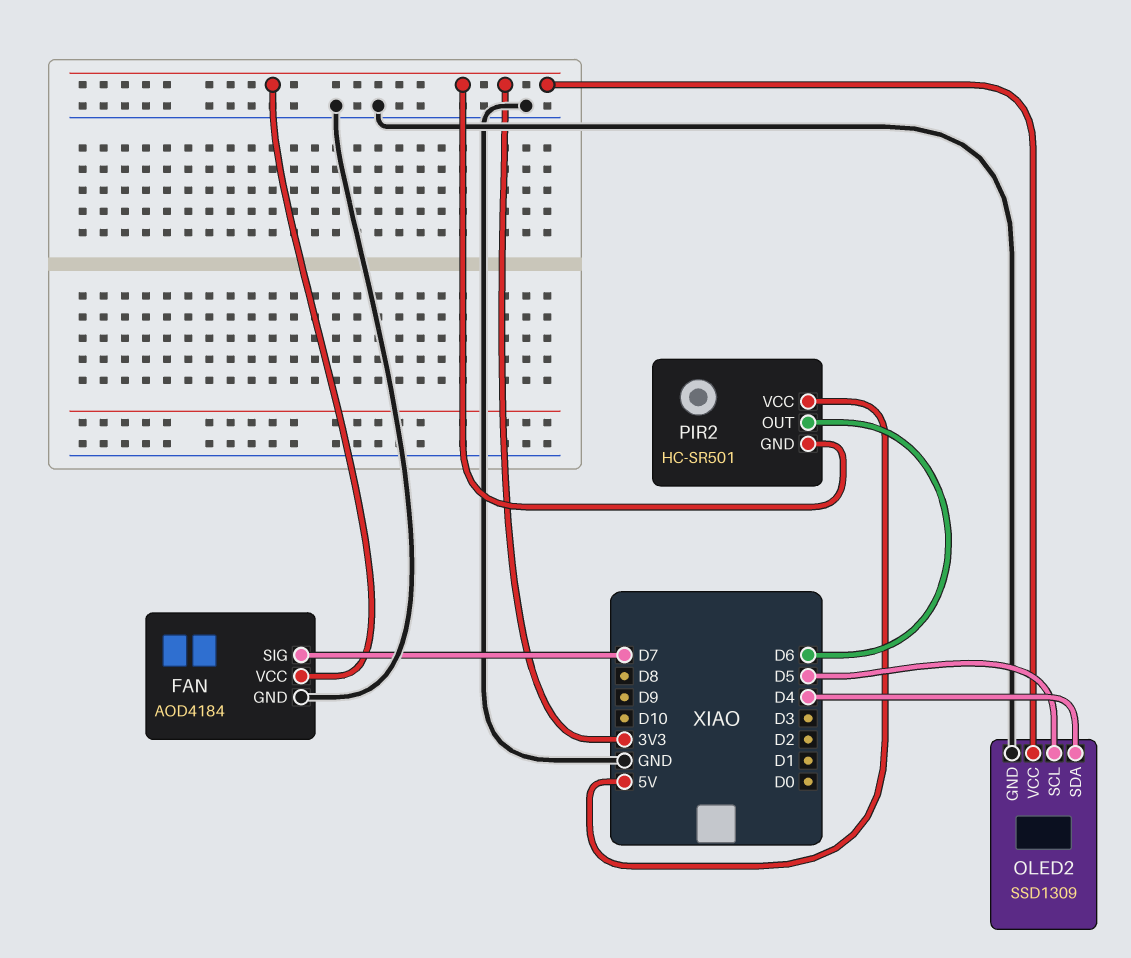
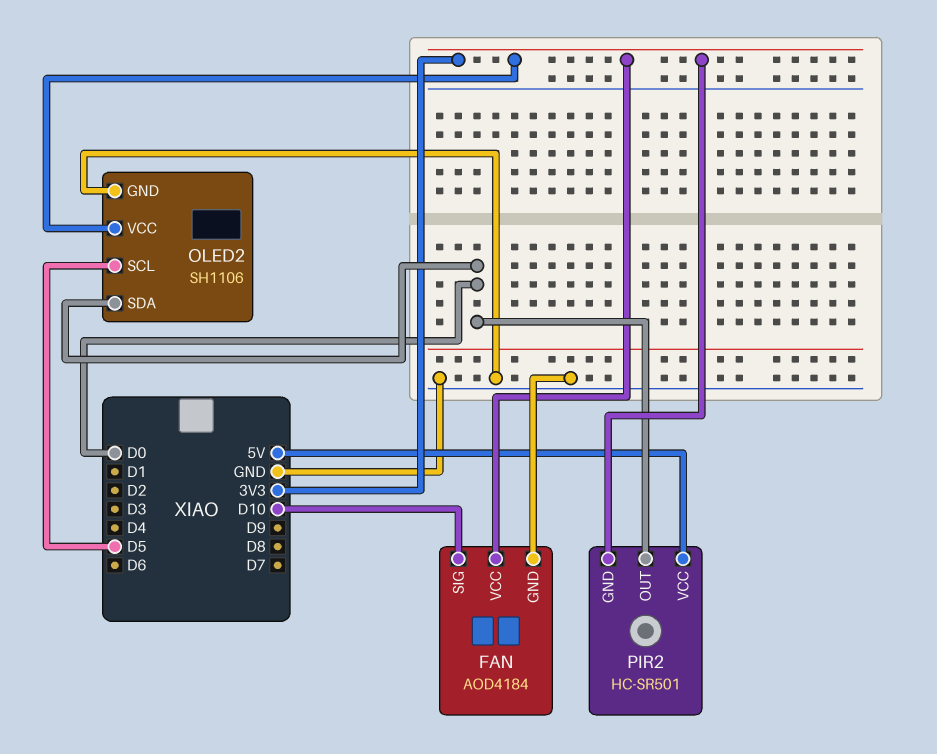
FAN pin SIG: D7 -> D10
OLED2: SSD1309 -> SH1106
OLED2 pin SDA: D4 -> D0
PIR2 pin OUT: D6 -> D0

